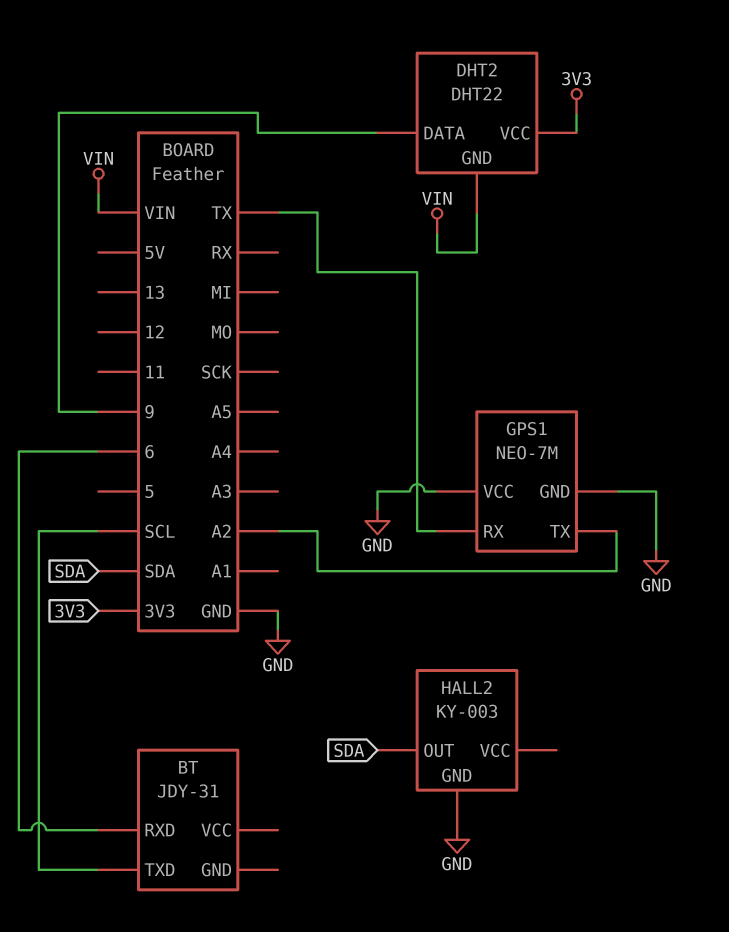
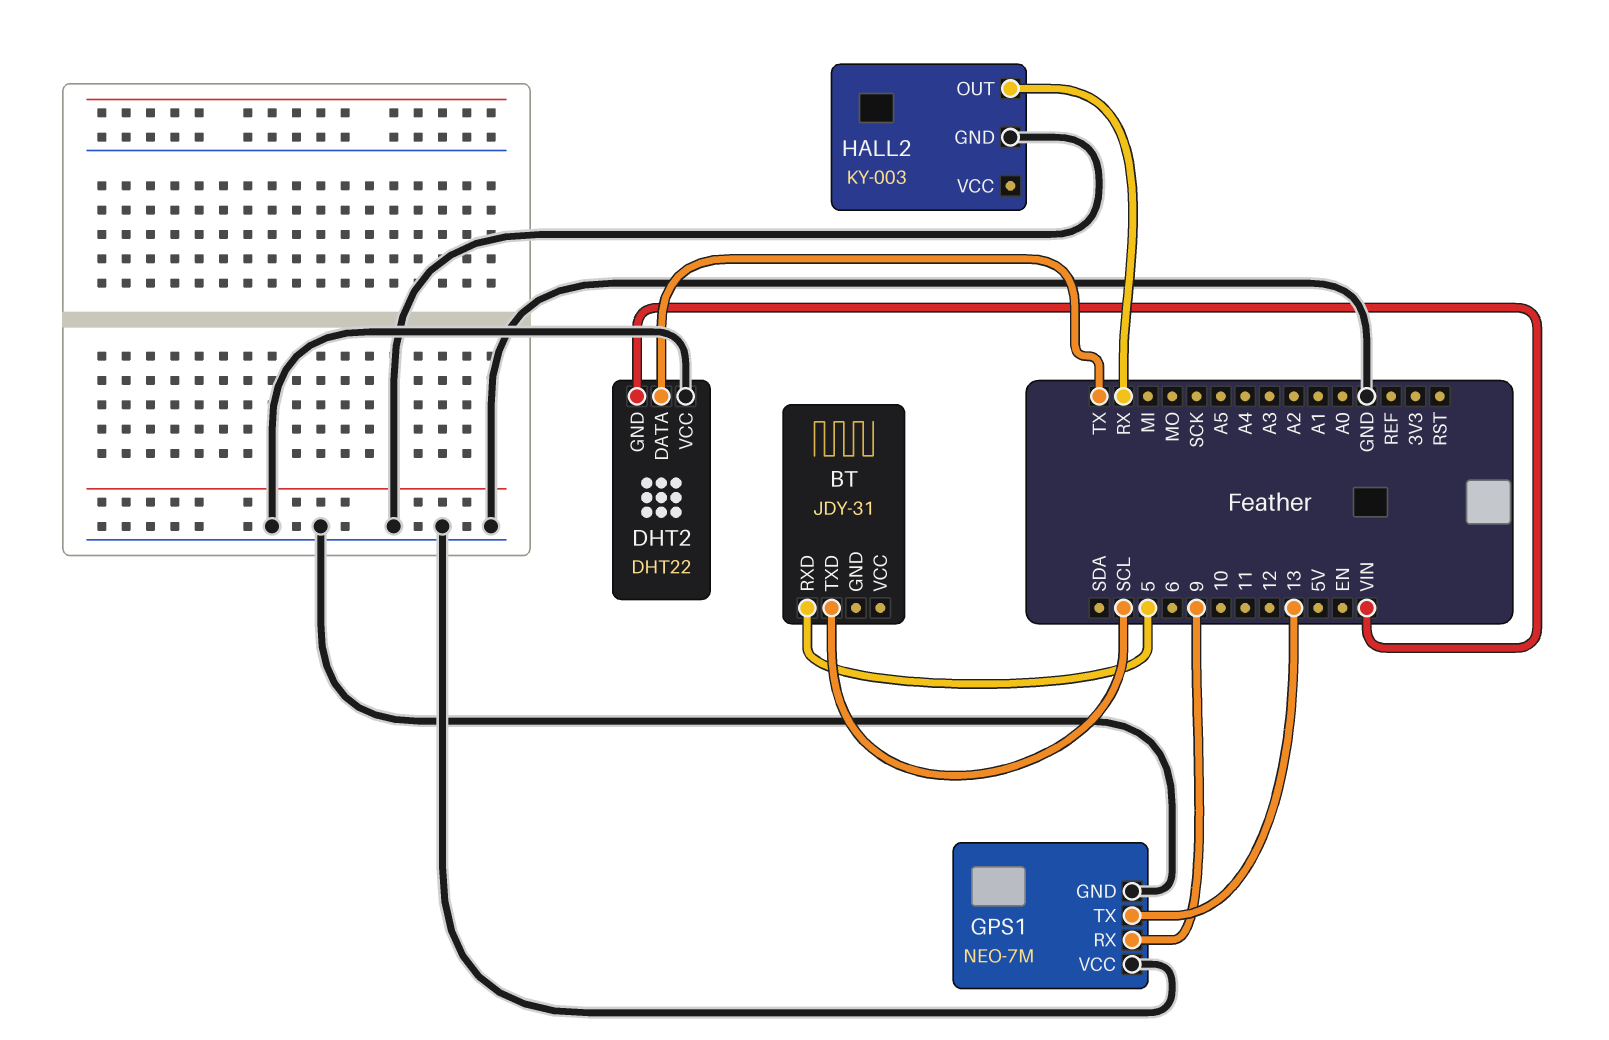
BT pin RXD: 6 -> 5
DHT2 pin DATA: 9 -> TX
DHT2 pin VCC: 3V3 -> GND
GPS1 pin RX: TX -> 9
GPS1 pin TX: A2 -> 13
HALL2 pin OUT: SDA -> RX

